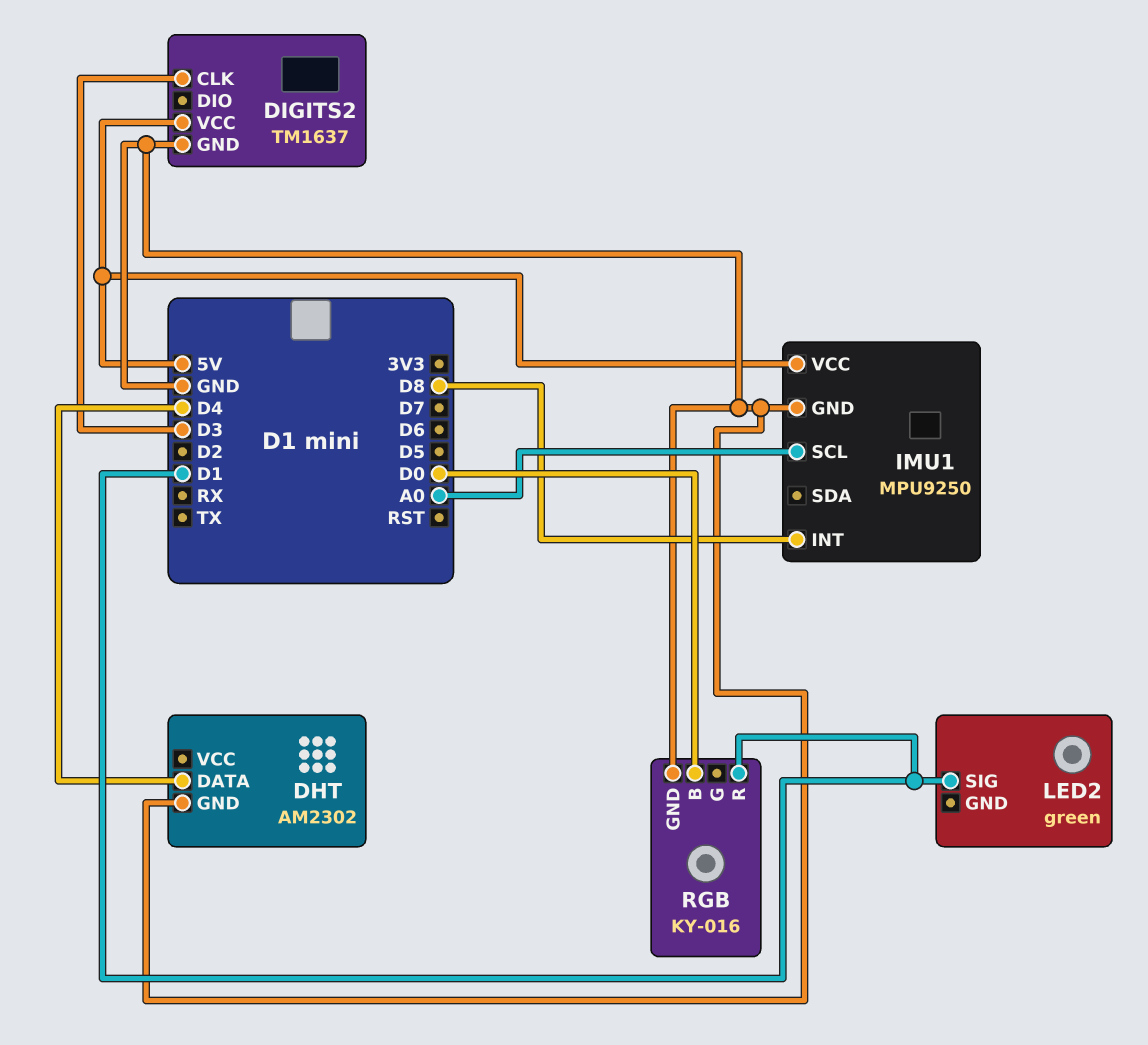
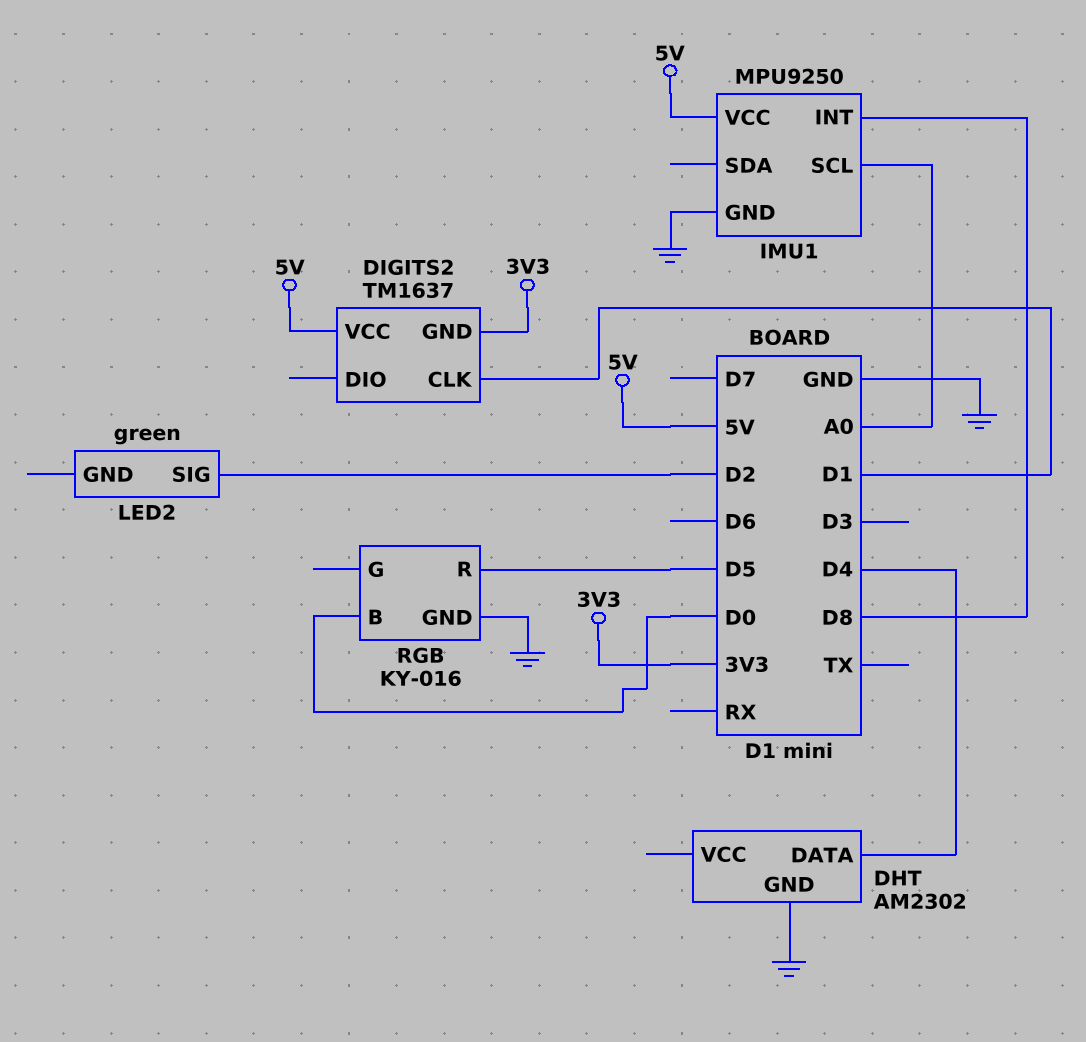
DIGITS2 pin CLK: D3 -> D1
DIGITS2 pin GND: GND -> 3V3
LED2 pin SIG: D1 -> D2
RGB pin R: D1 -> D5

